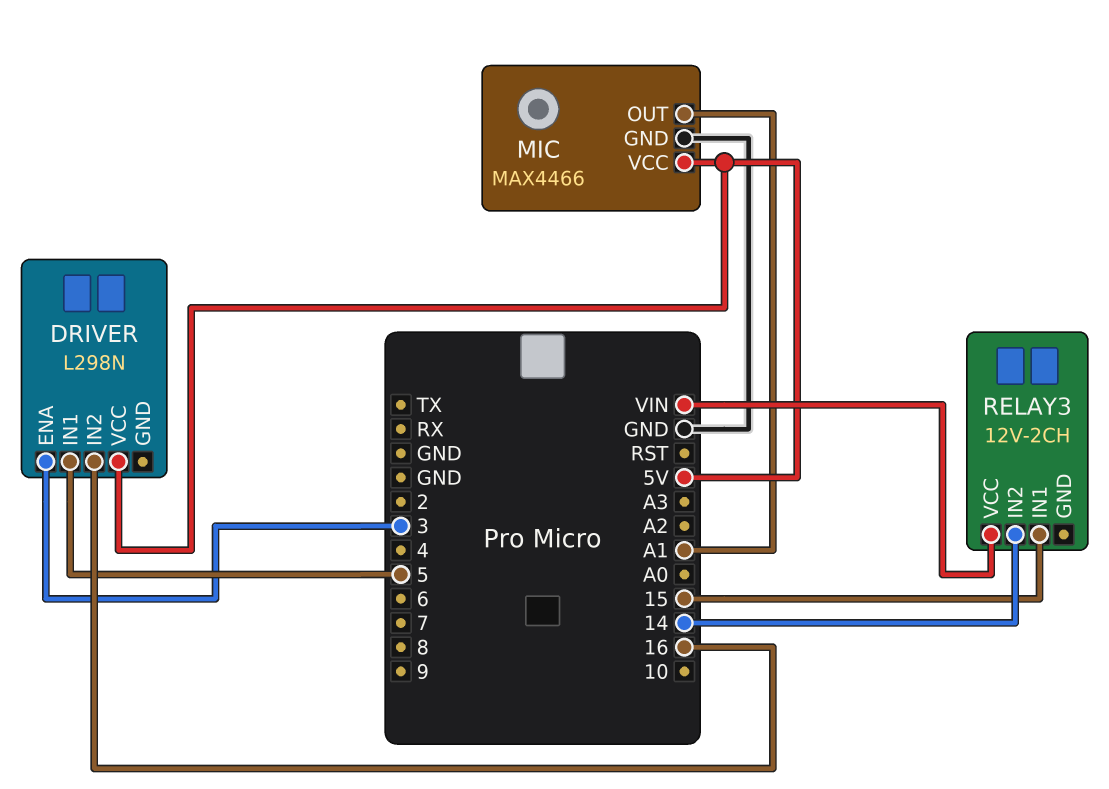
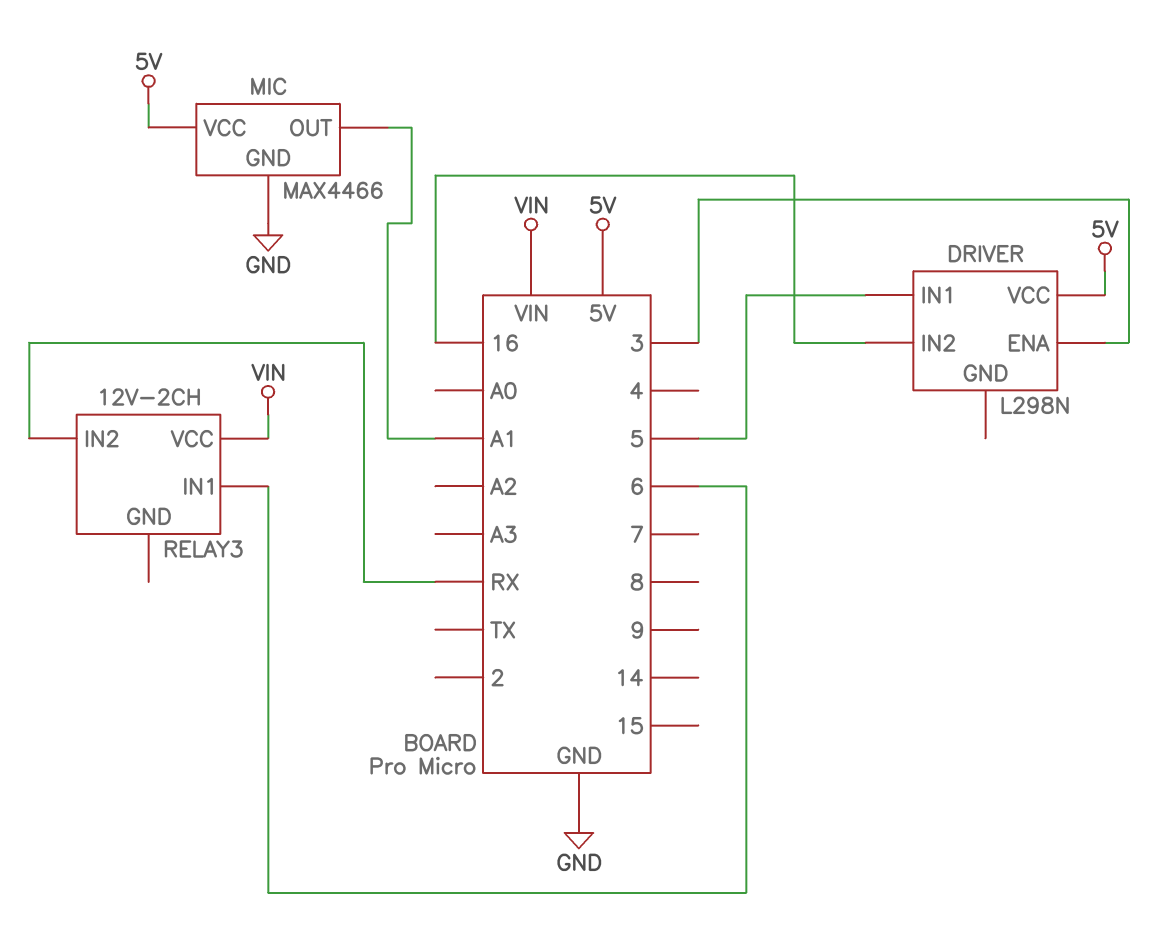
RELAY3 pin IN1: 15 -> 6
RELAY3 pin IN2: 14 -> RX

